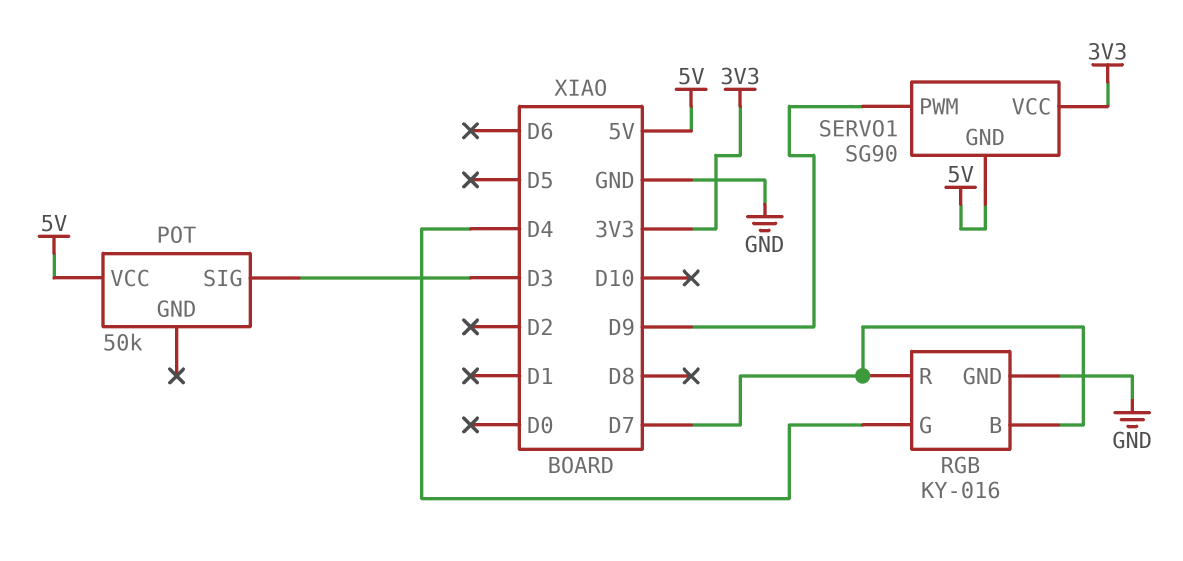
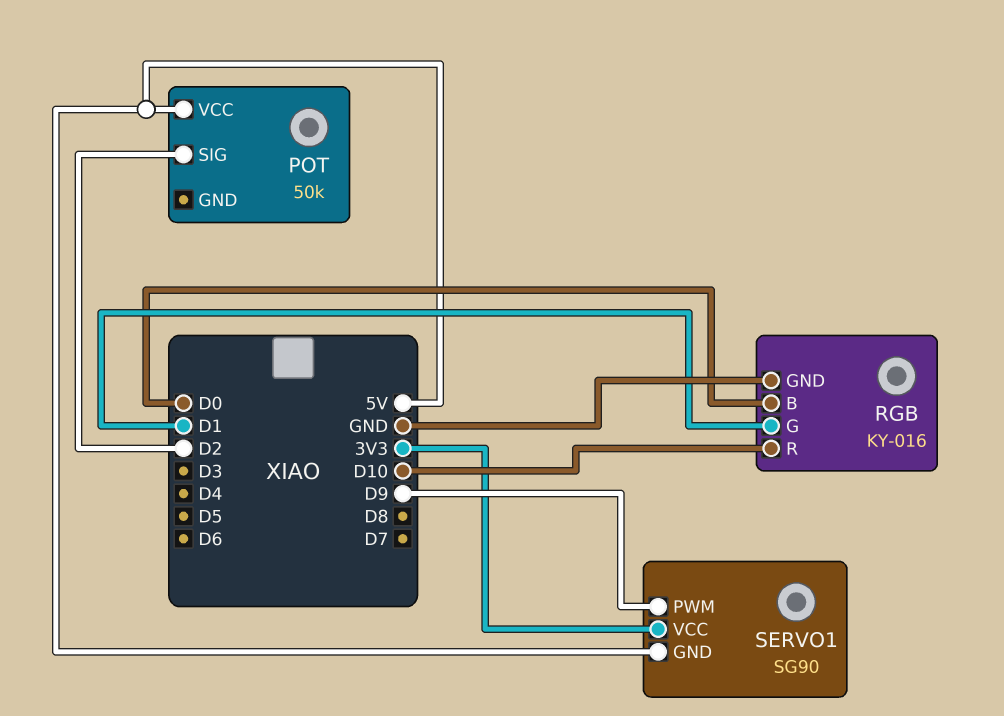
POT pin SIG: D3 -> D2
RGB pin B: D7 -> D0
RGB pin G: D4 -> D1
RGB pin R: D7 -> D10

